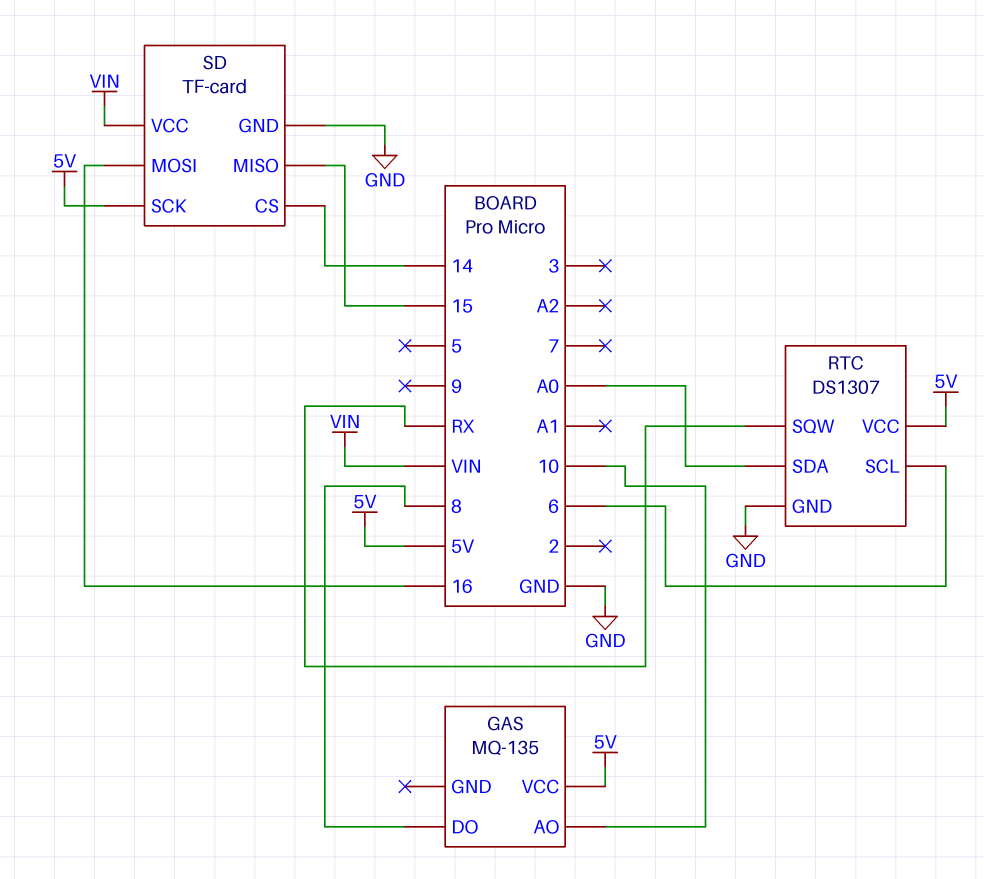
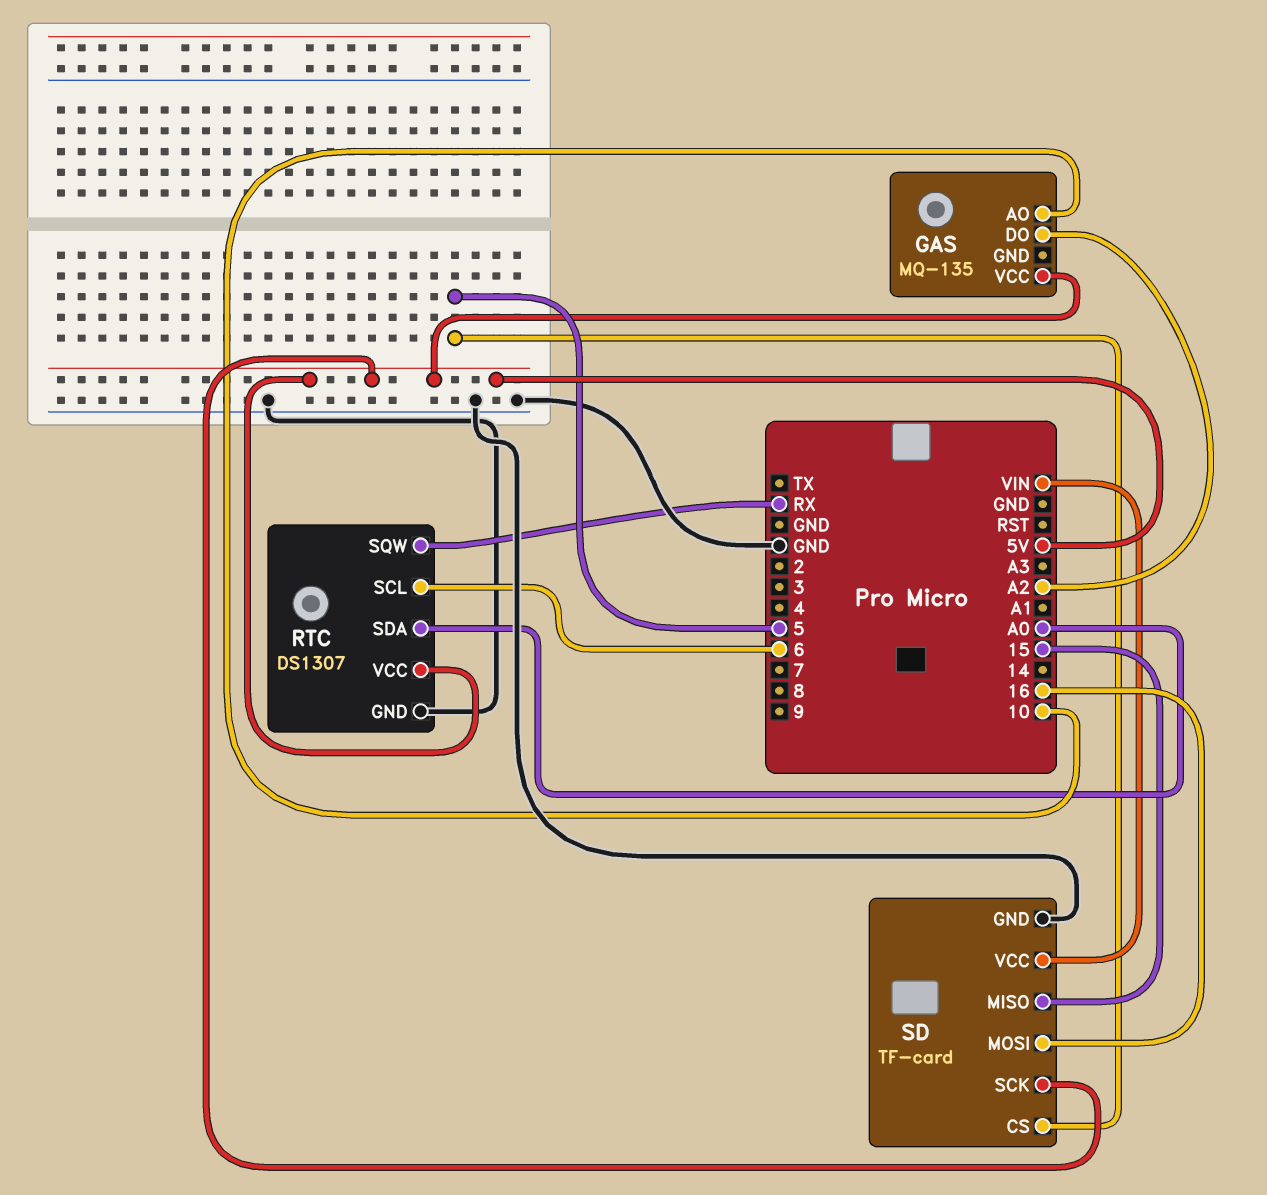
GAS pin DO: 8 -> A2
SD pin CS: 14 -> 5

